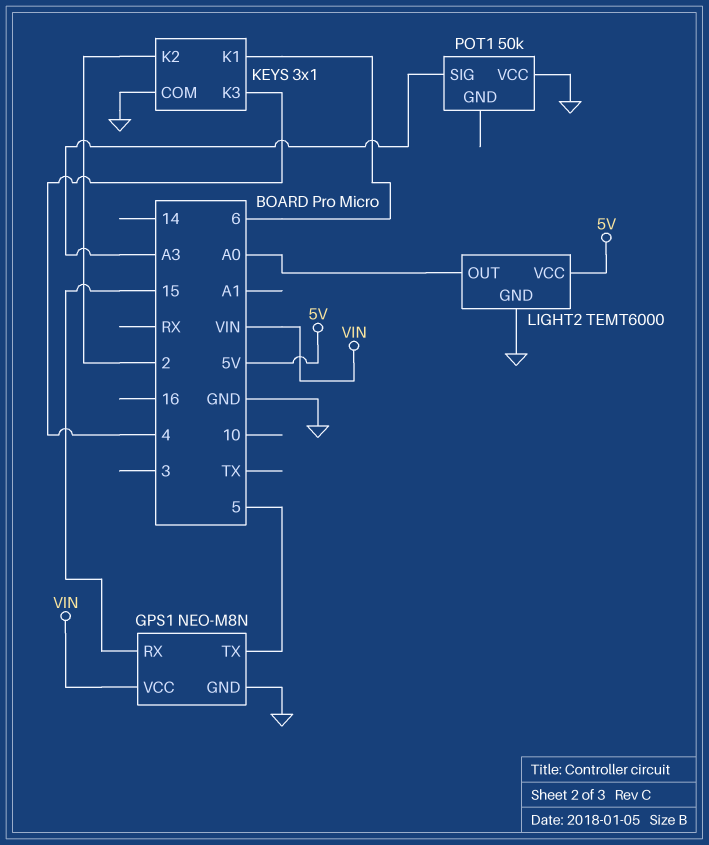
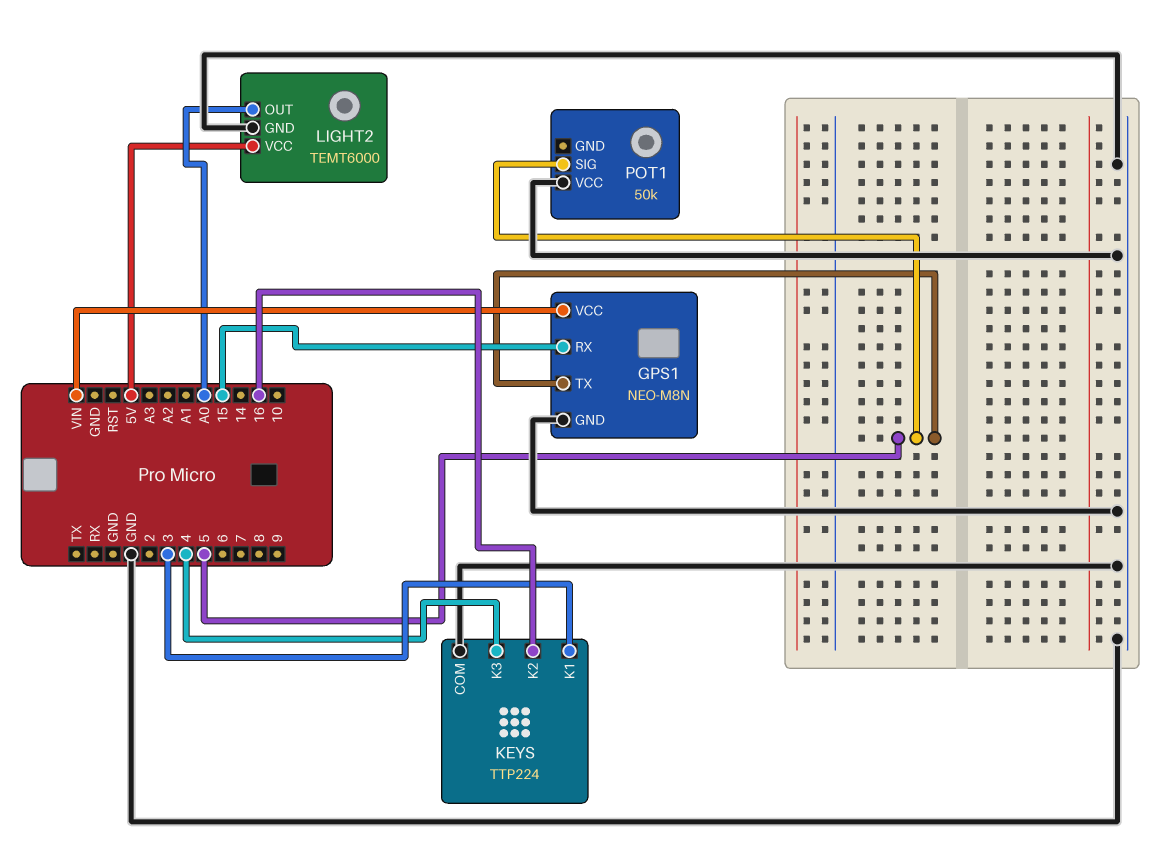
KEYS: 3x1 -> TTP224
KEYS pin K1: 6 -> 3
KEYS pin K2: 2 -> 16
POT1 pin SIG: A3 -> 5

